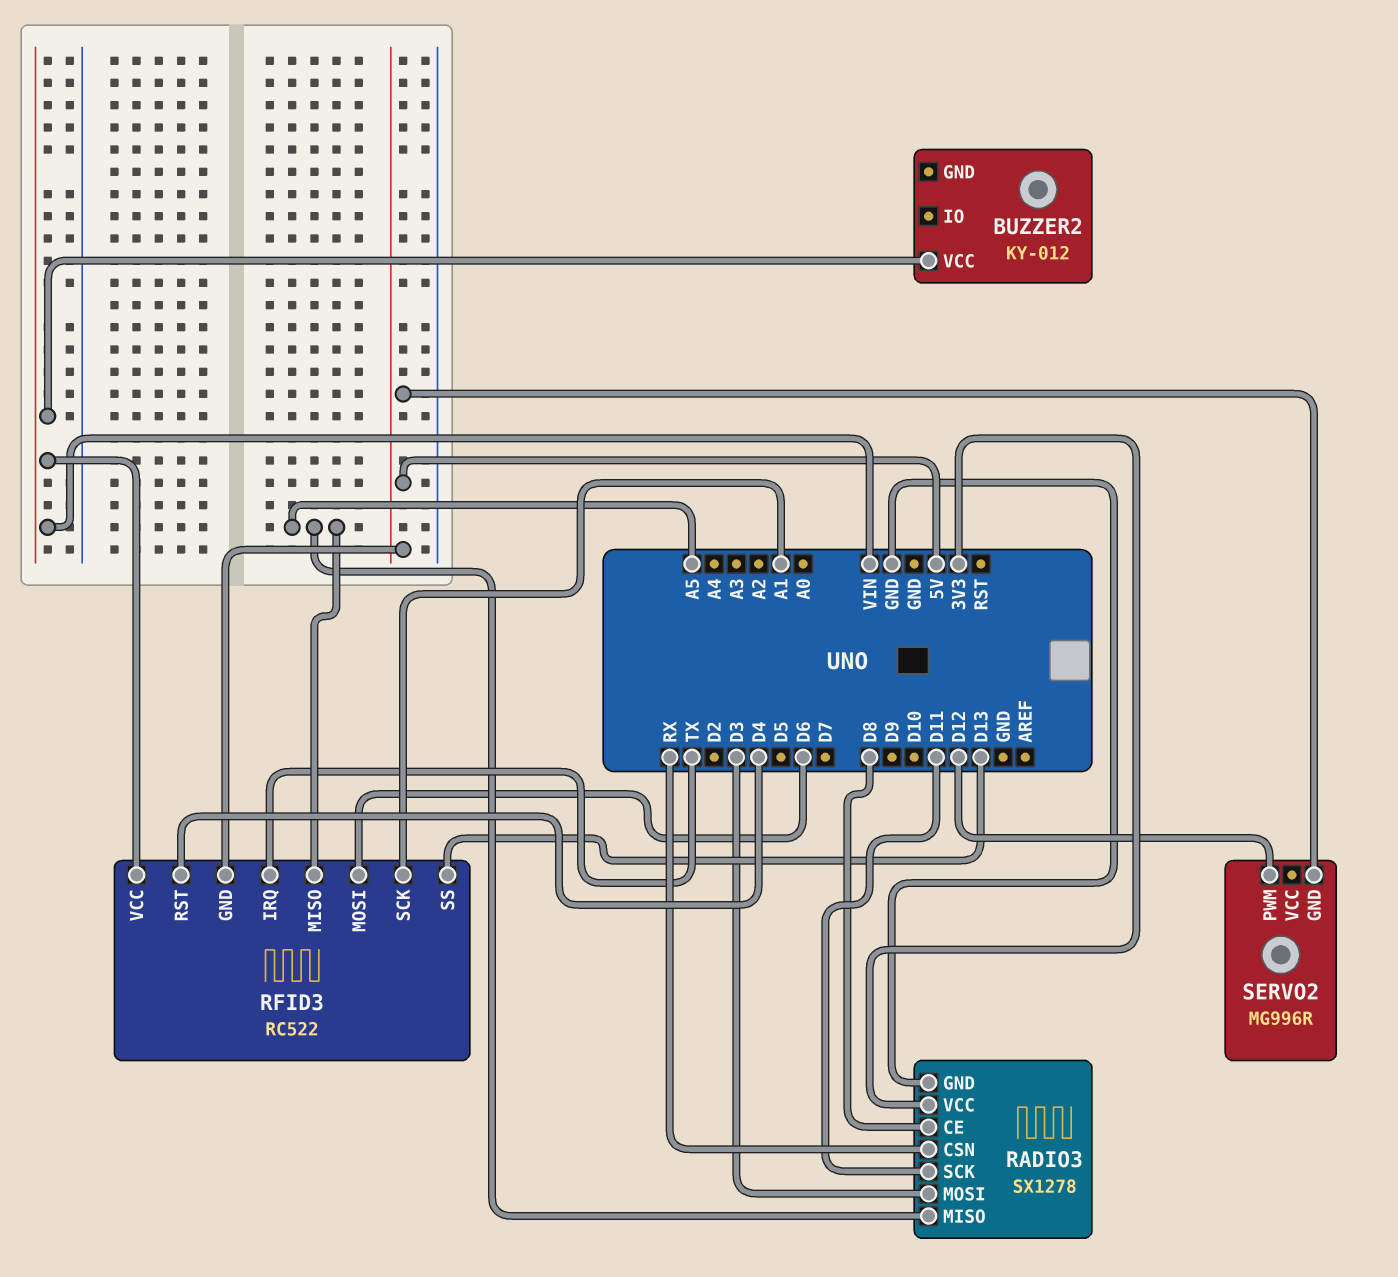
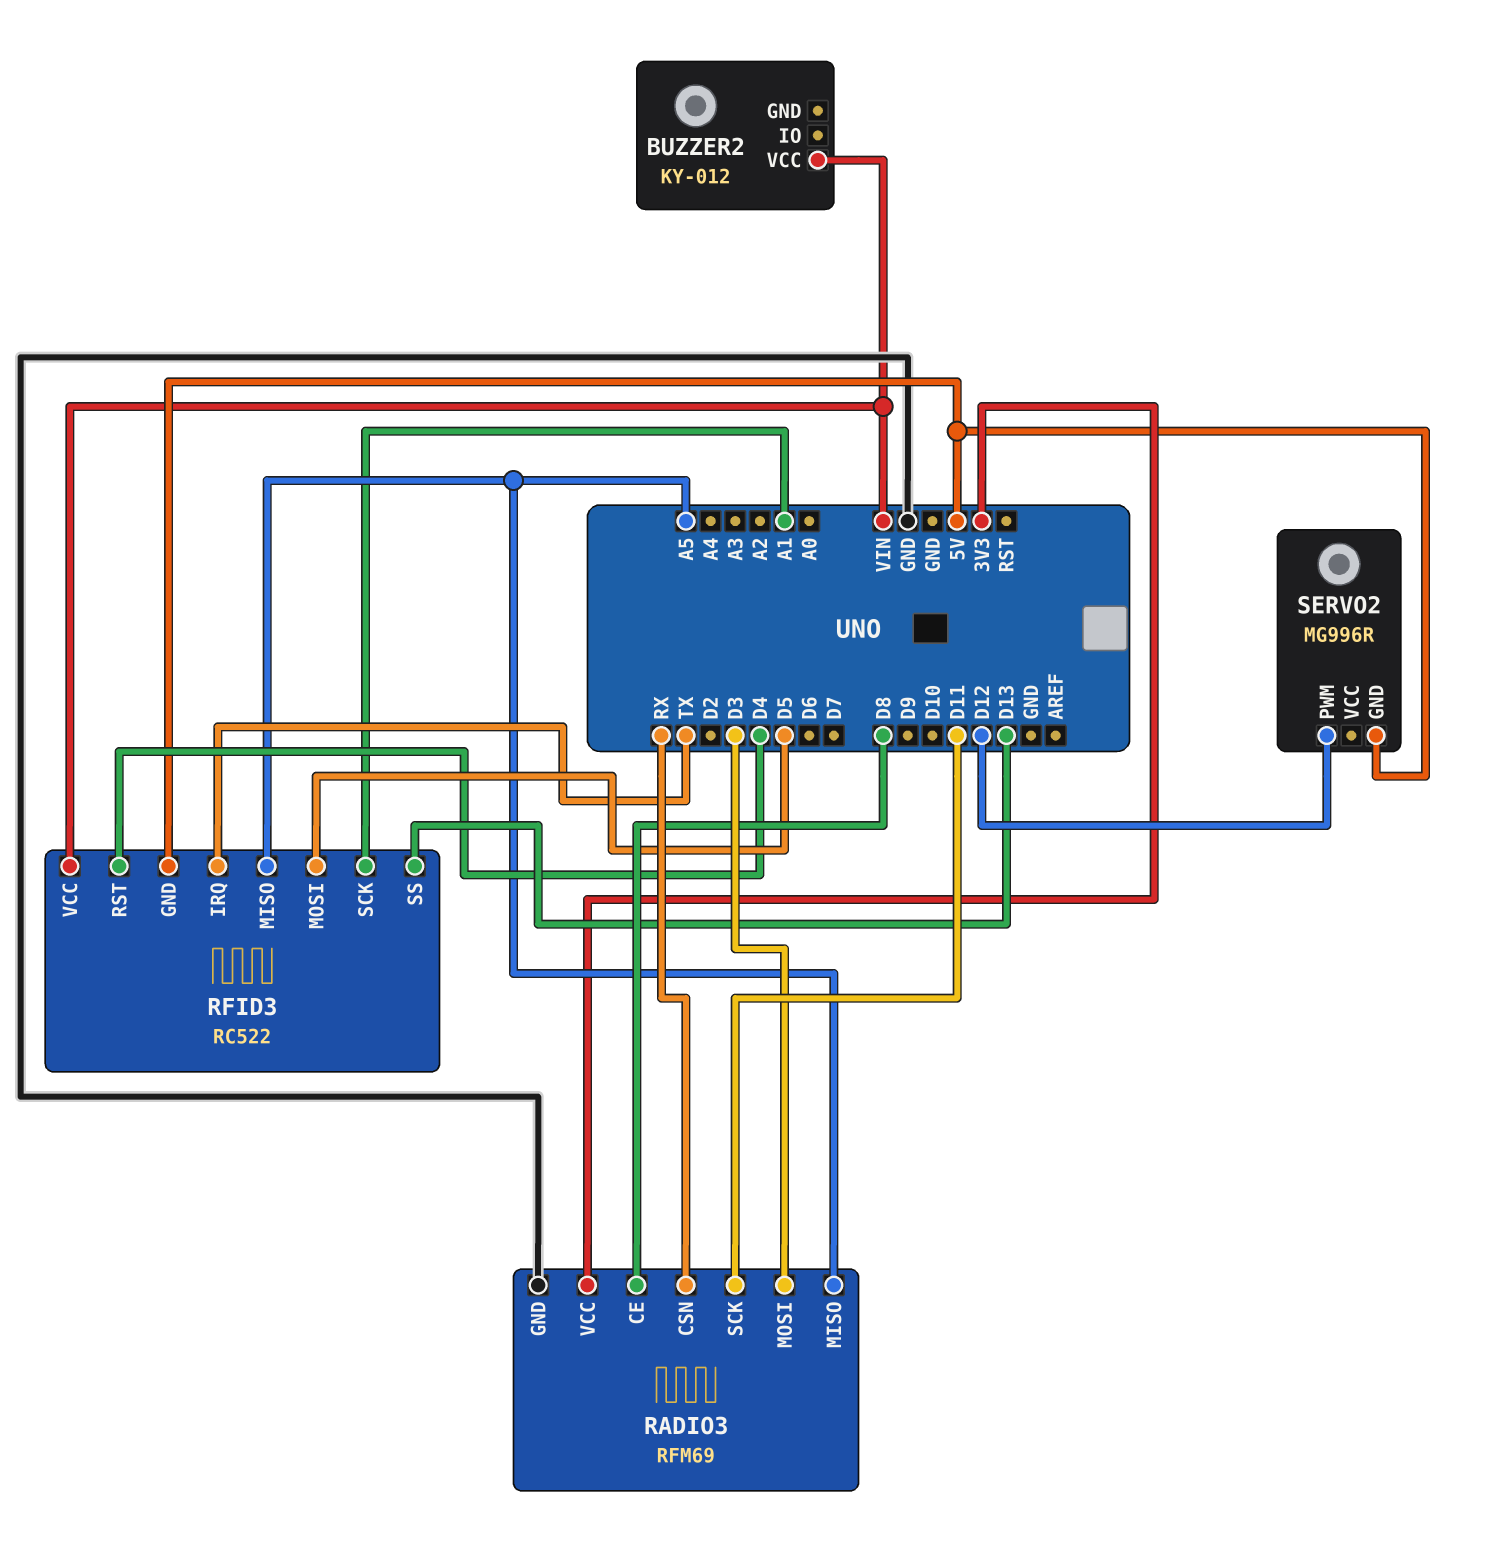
RADIO3: SX1278 -> RFM69
RFID3 pin MOSI: D6 -> D5

